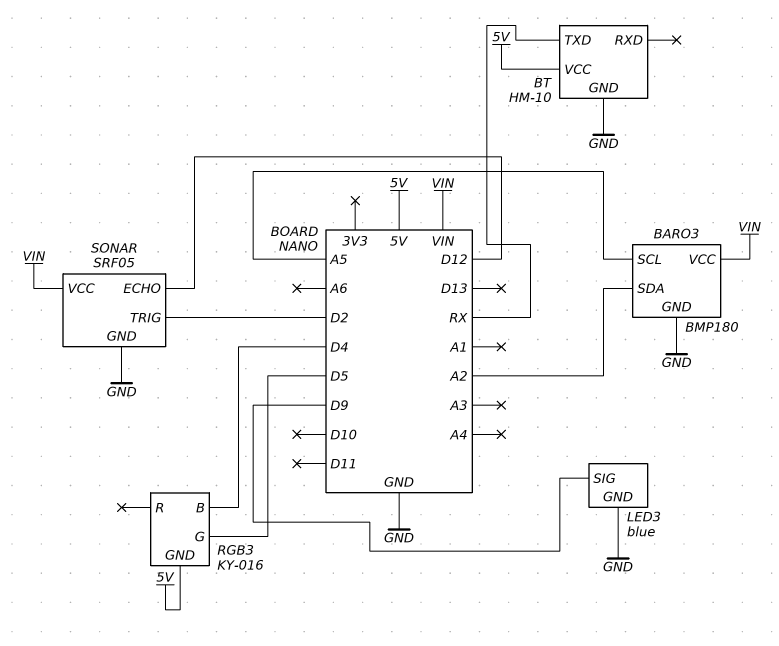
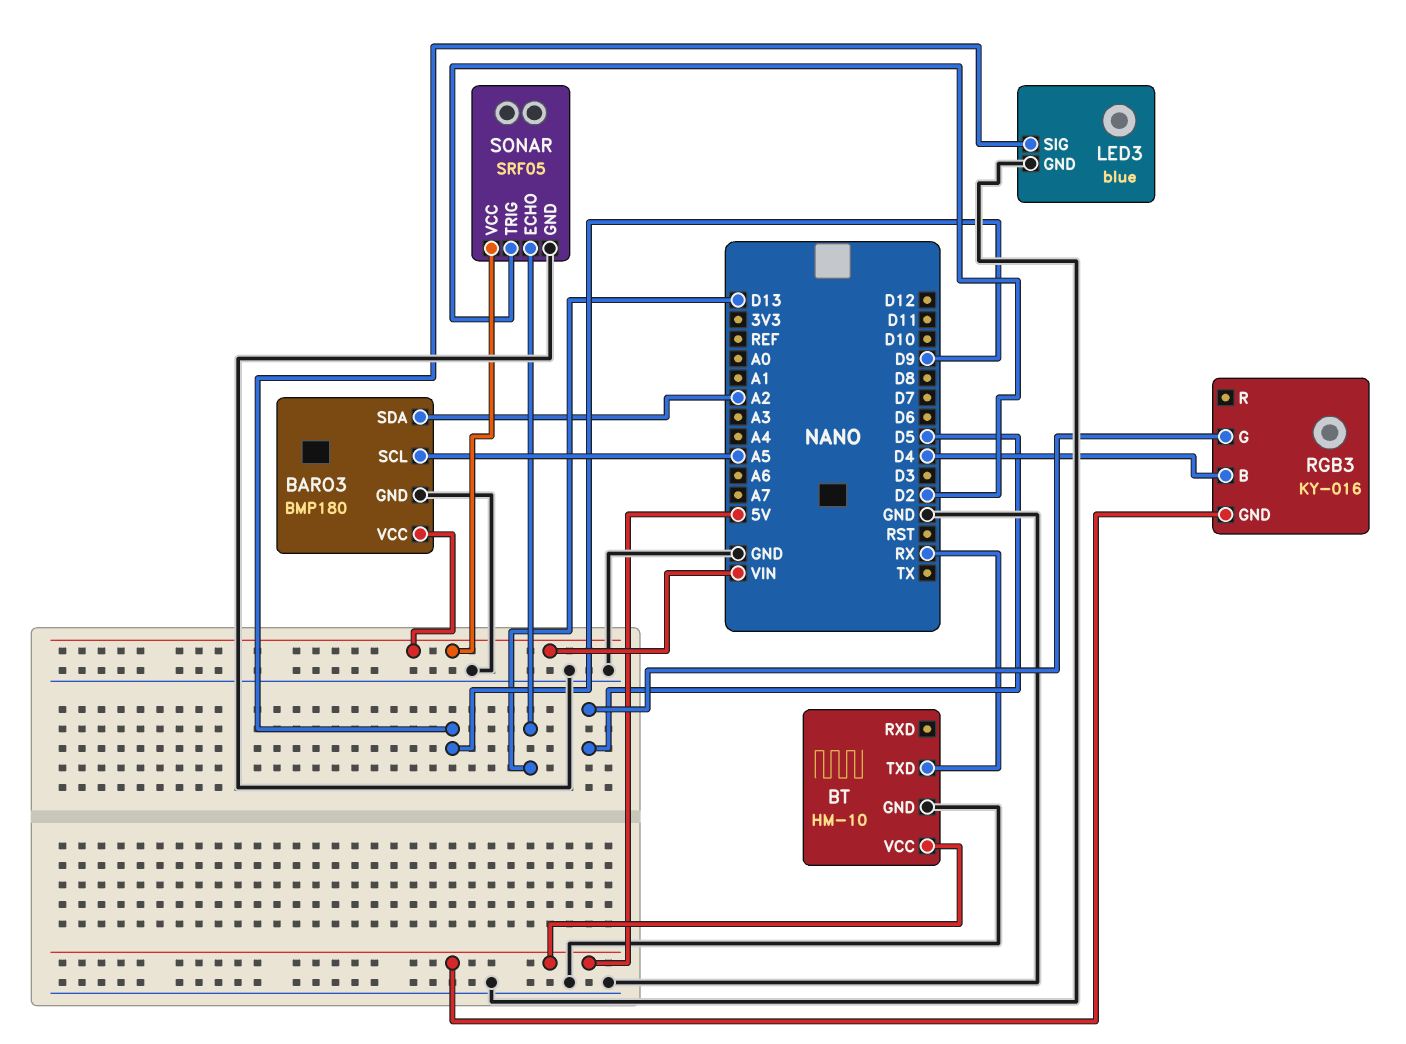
SONAR pin ECHO: D12 -> D13

